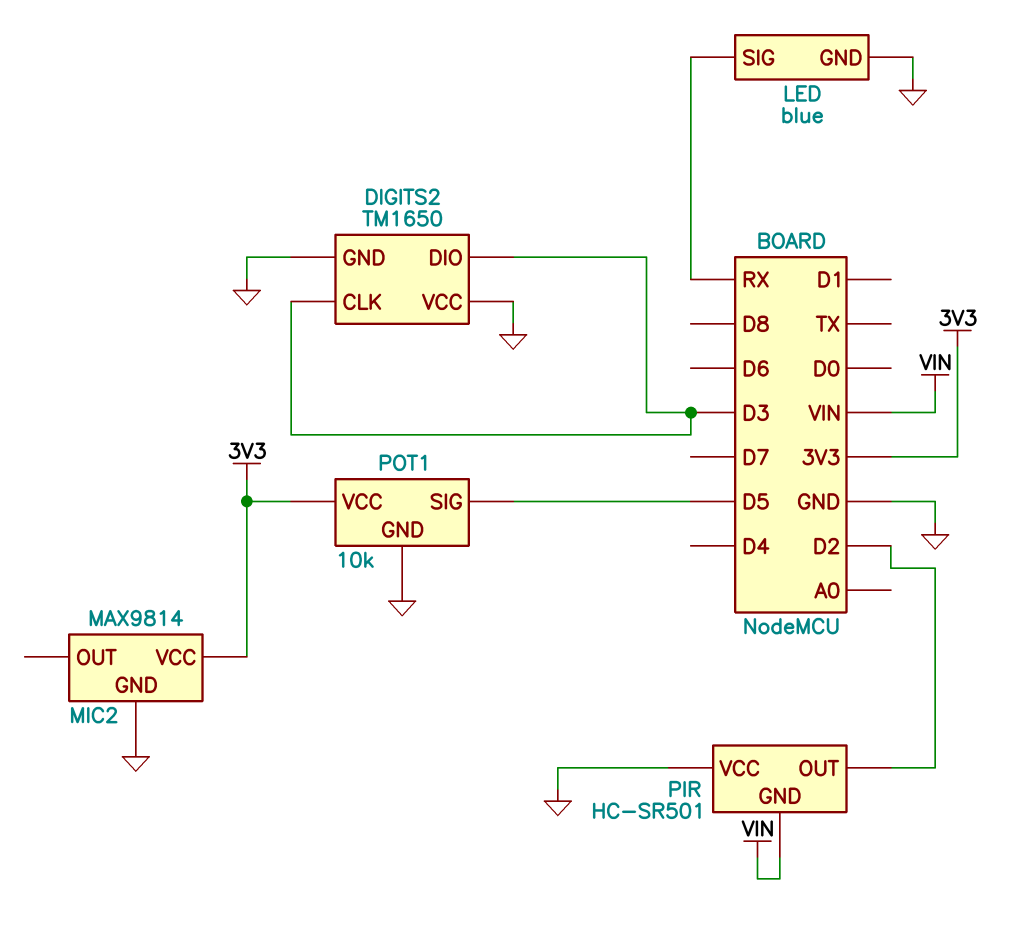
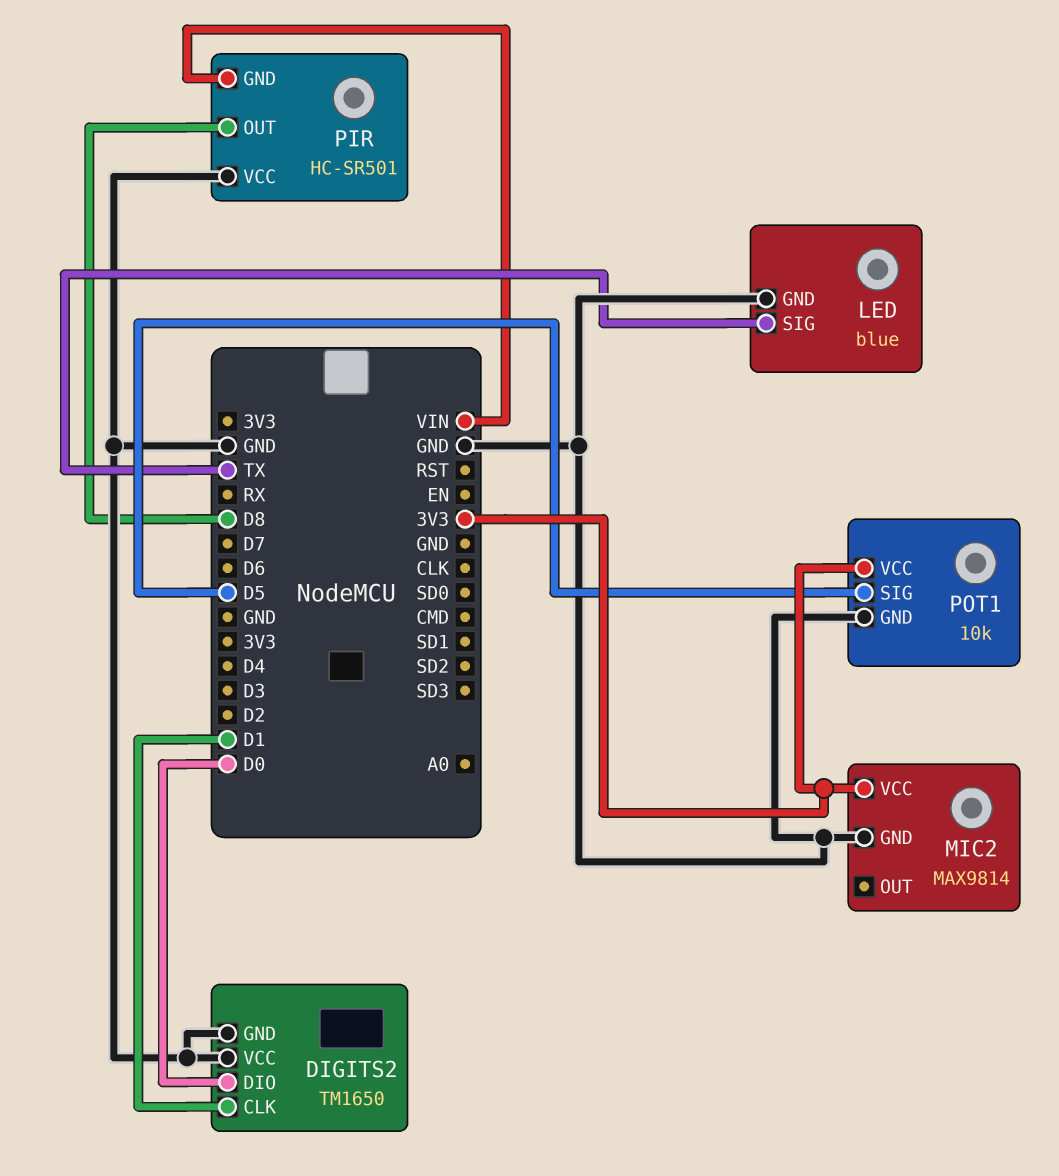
DIGITS2 pin CLK: D3 -> D1
DIGITS2 pin DIO: D3 -> D0
LED pin SIG: RX -> TX
PIR pin OUT: D2 -> D8

